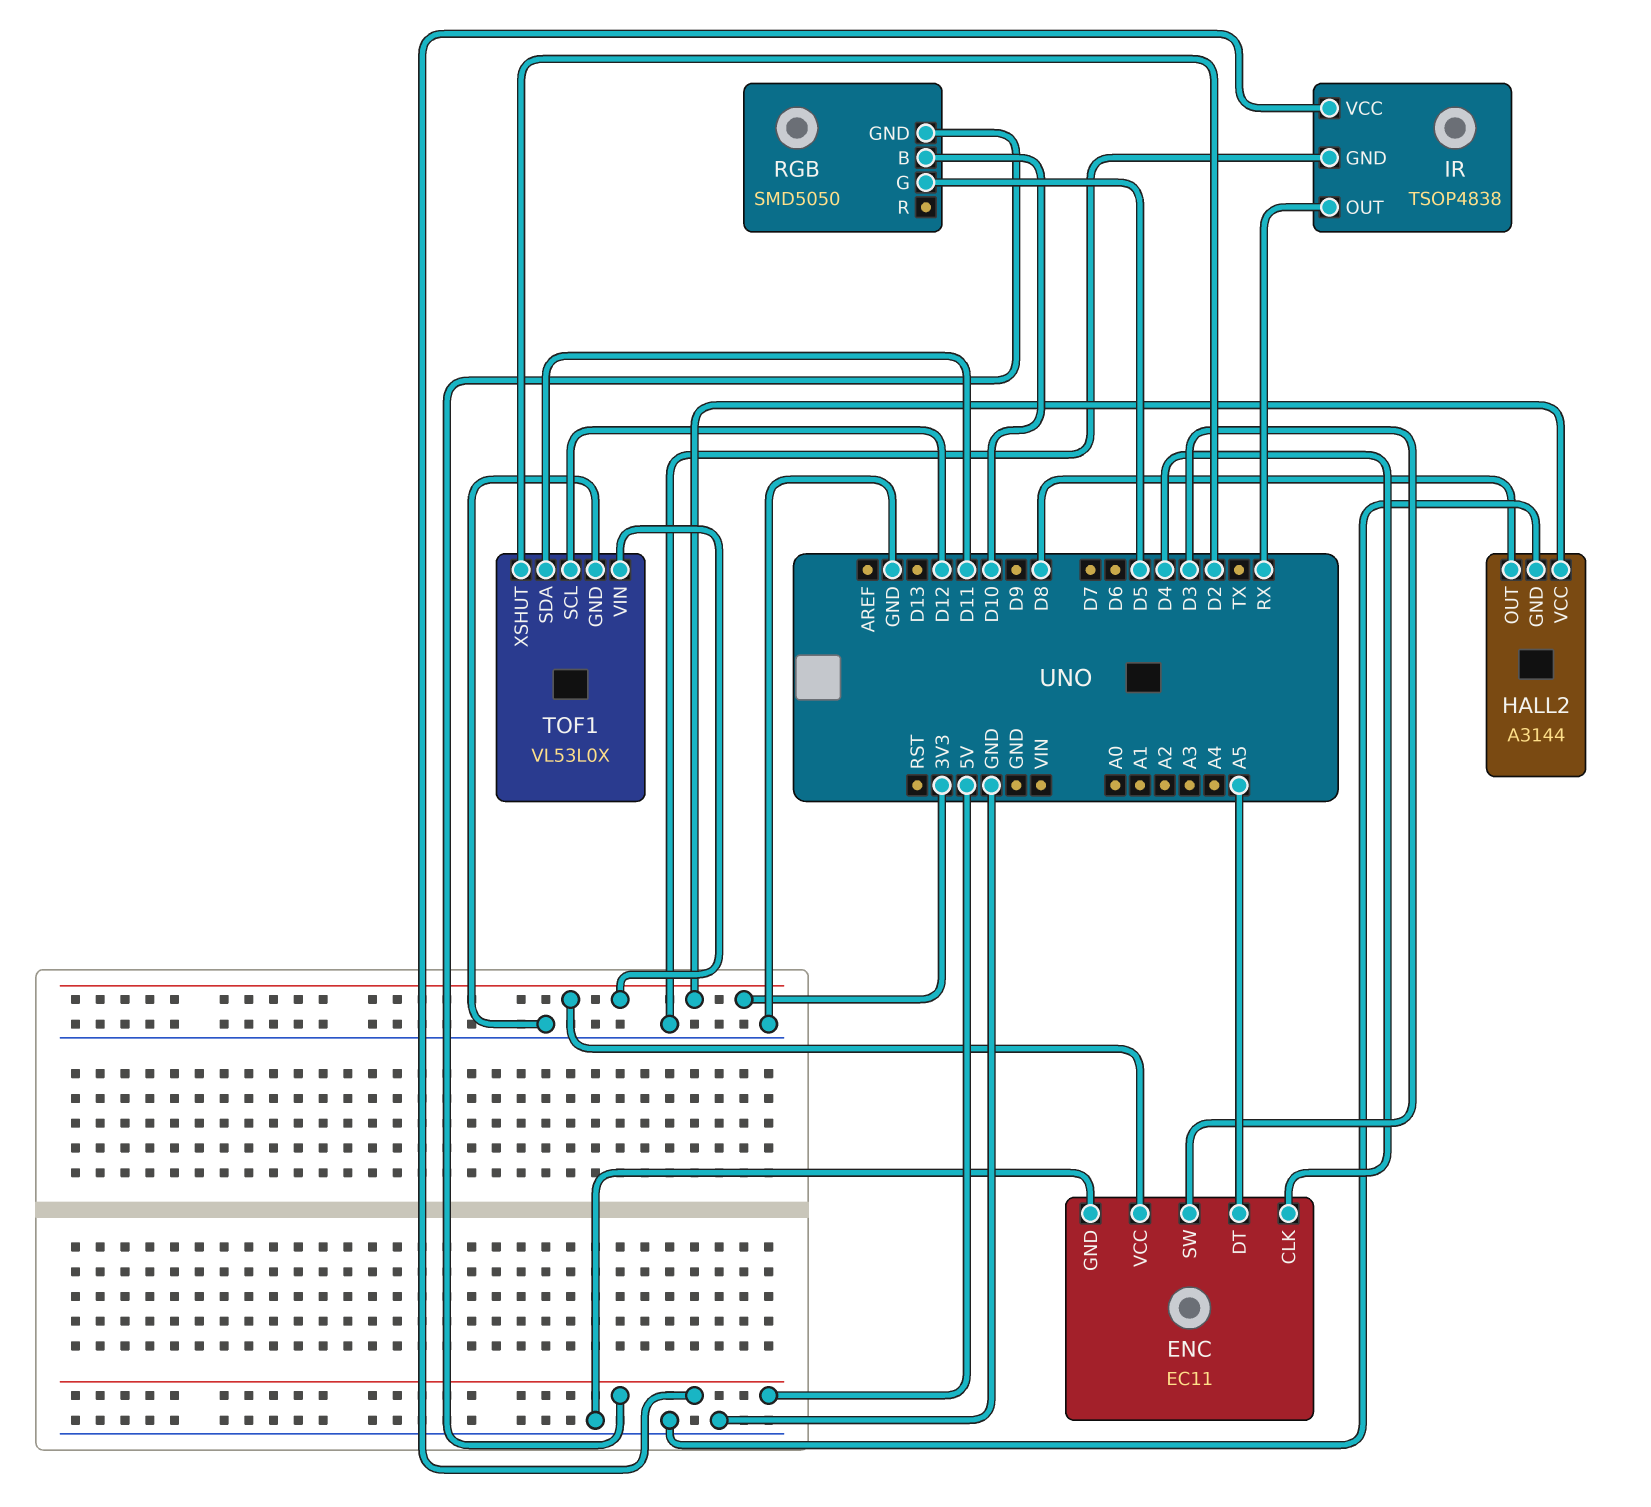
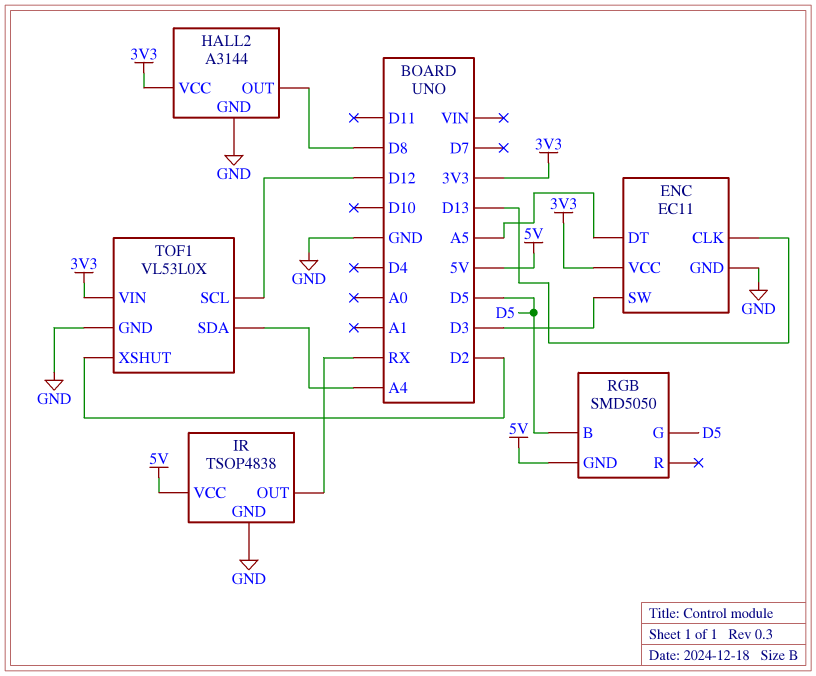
ENC pin CLK: D4 -> D13
RGB pin B: D10 -> D5
TOF1 pin SDA: D11 -> A4

